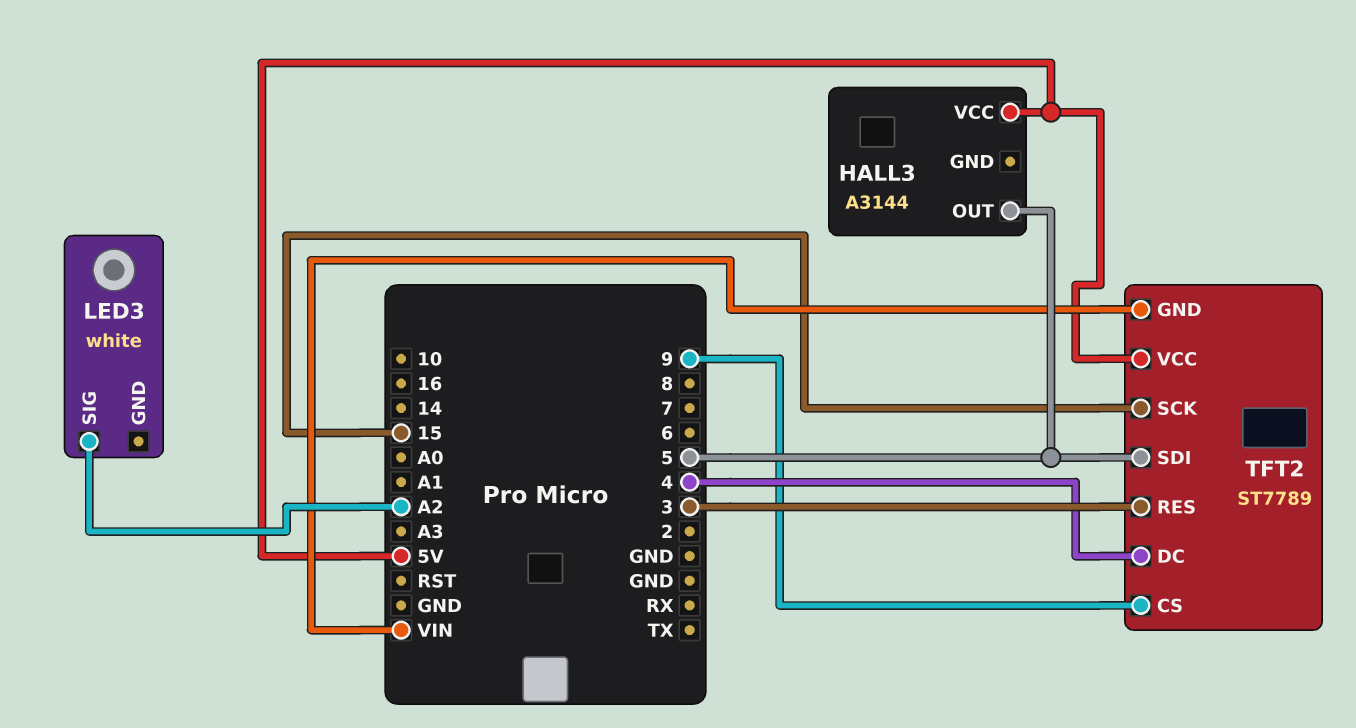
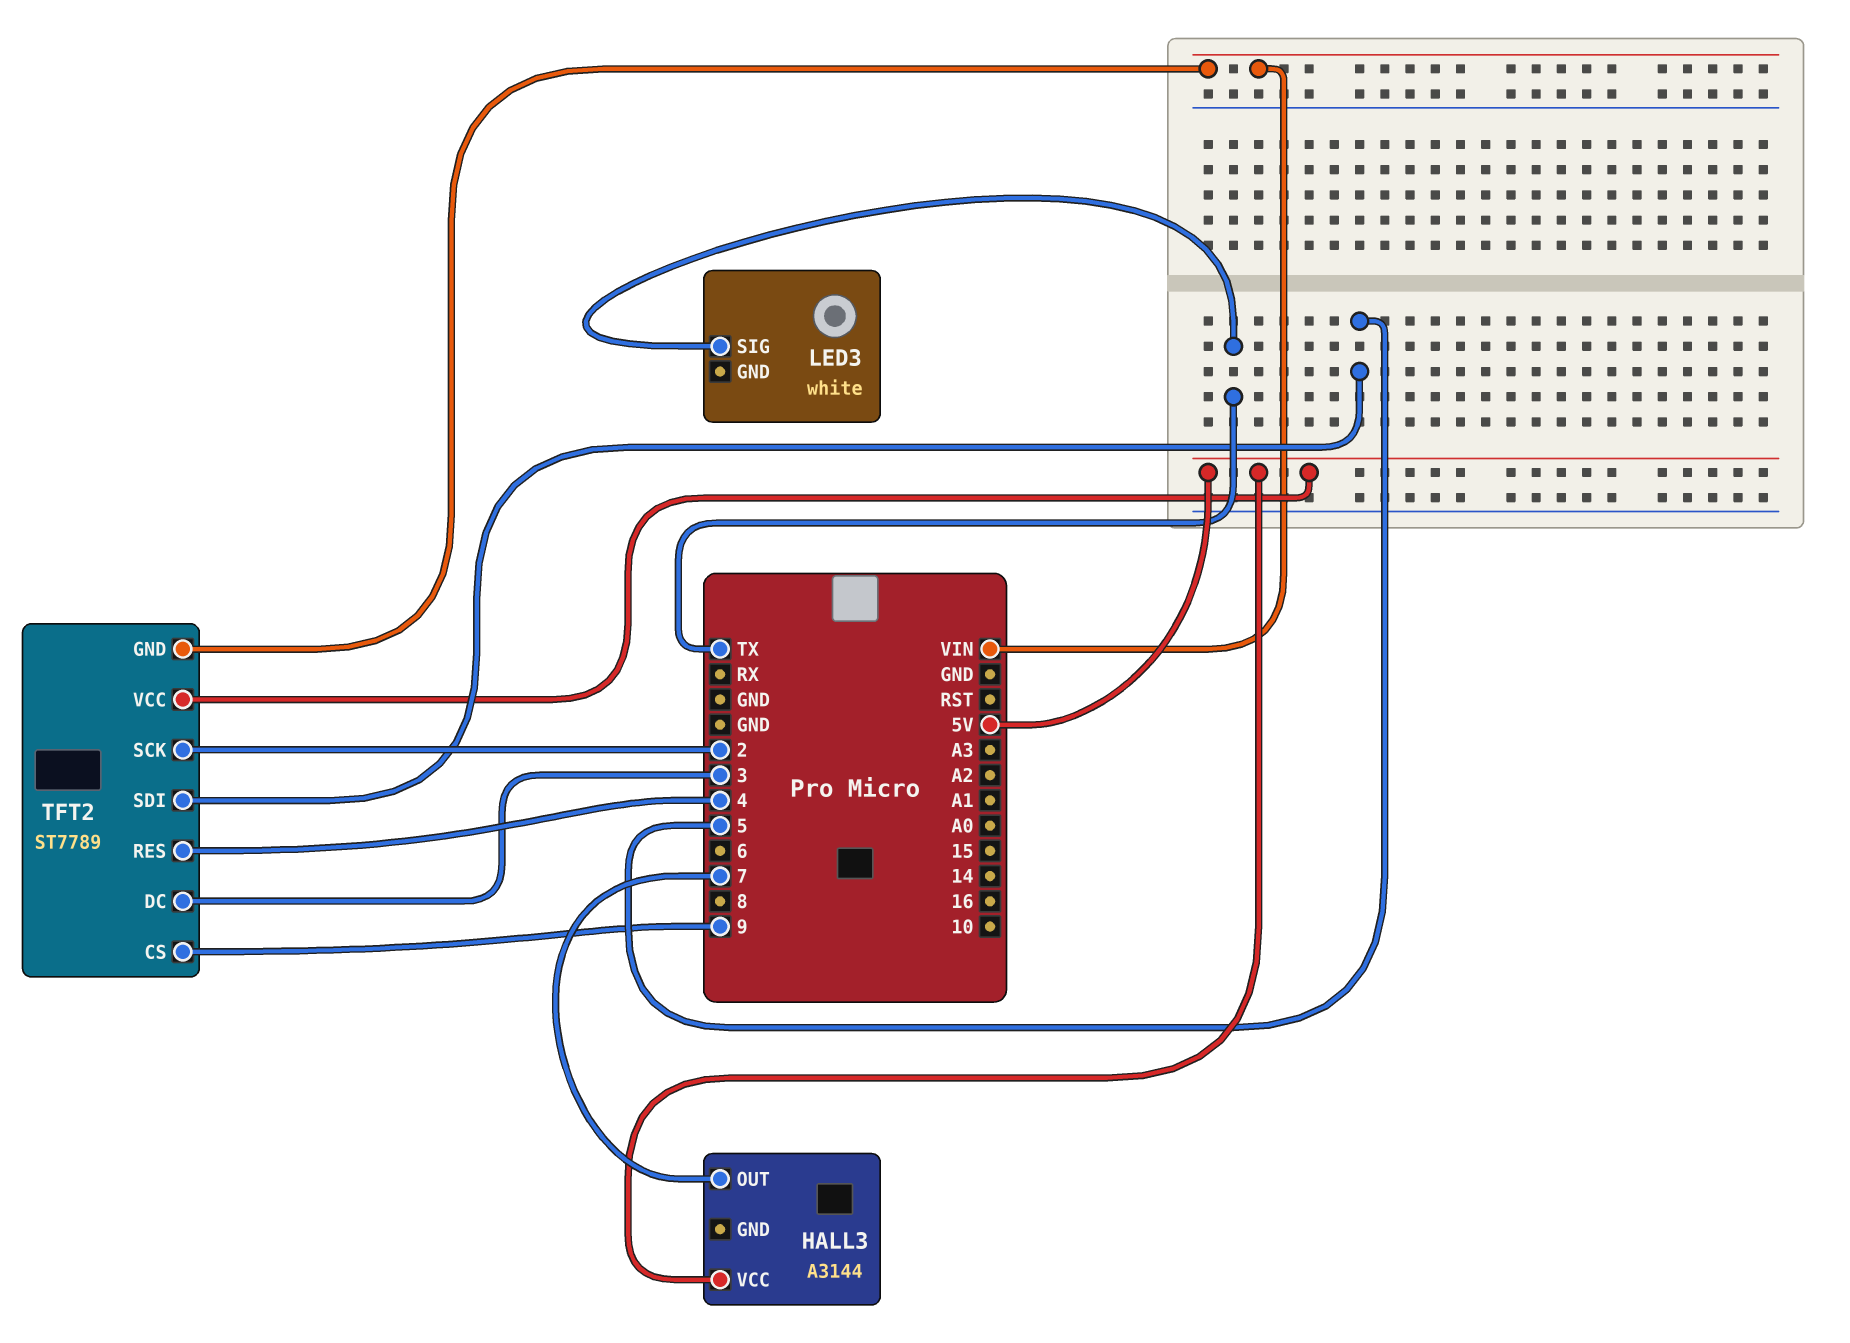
HALL3 pin OUT: 5 -> 7
LED3 pin SIG: A2 -> TX
TFT2 pin DC: 4 -> 3
TFT2 pin RES: 3 -> 4
TFT2 pin SCK: 15 -> 2

